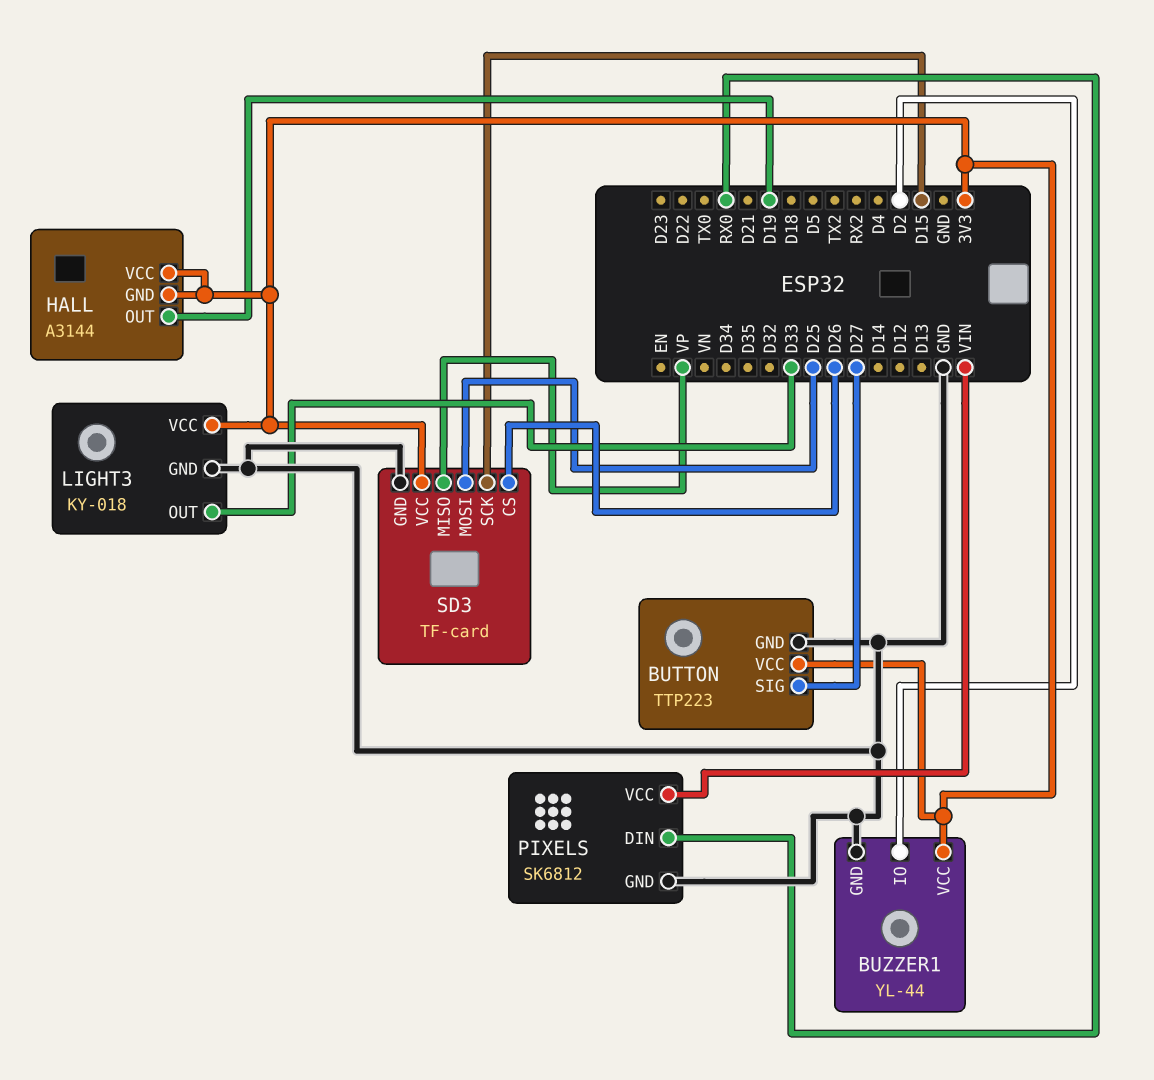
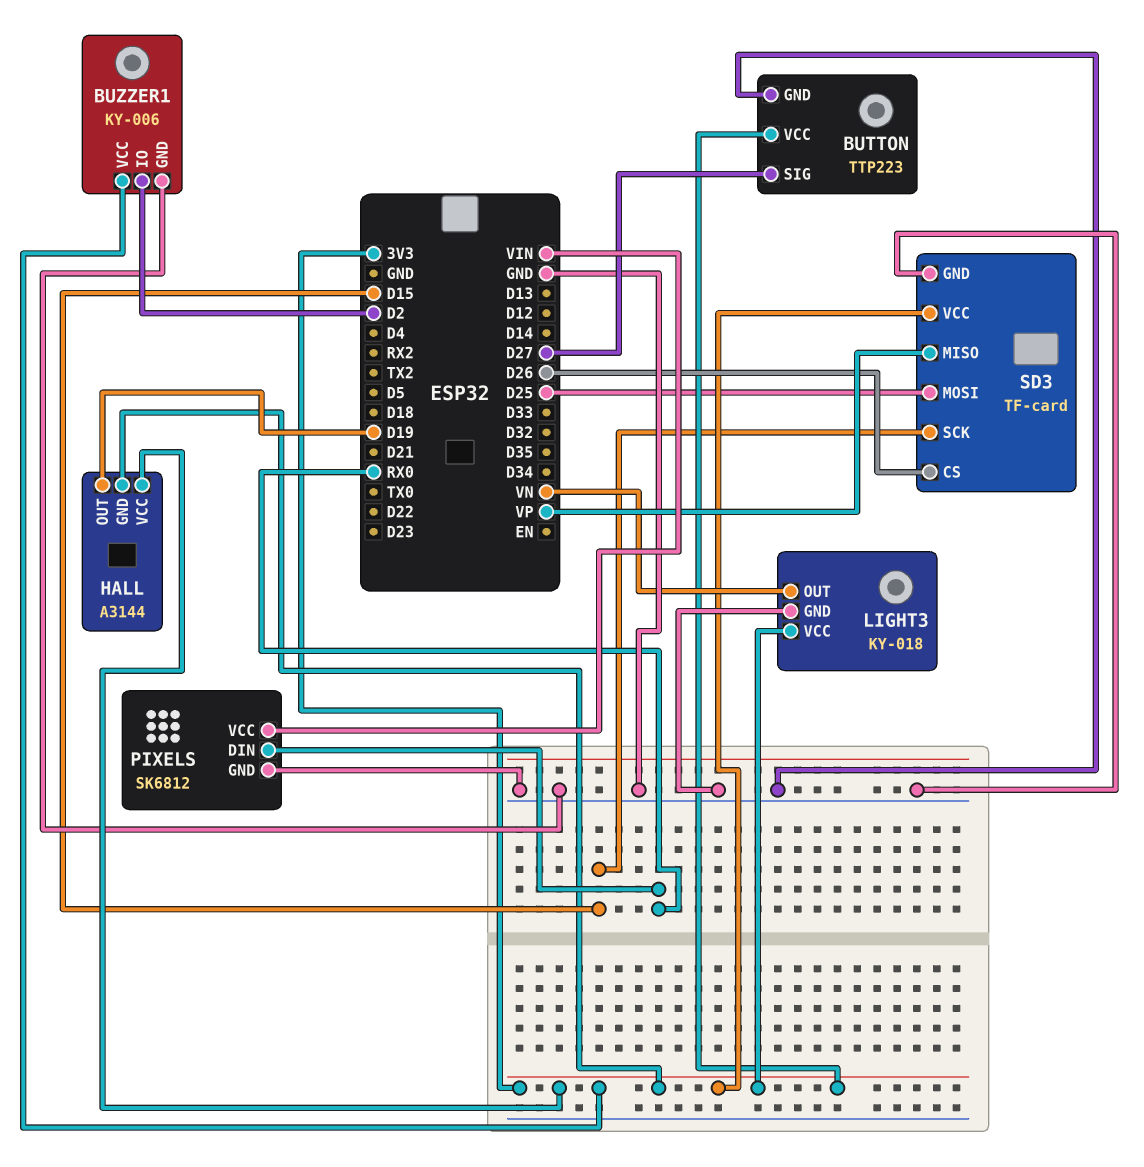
BUZZER1: YL-44 -> KY-006
LIGHT3 pin OUT: D33 -> VN

